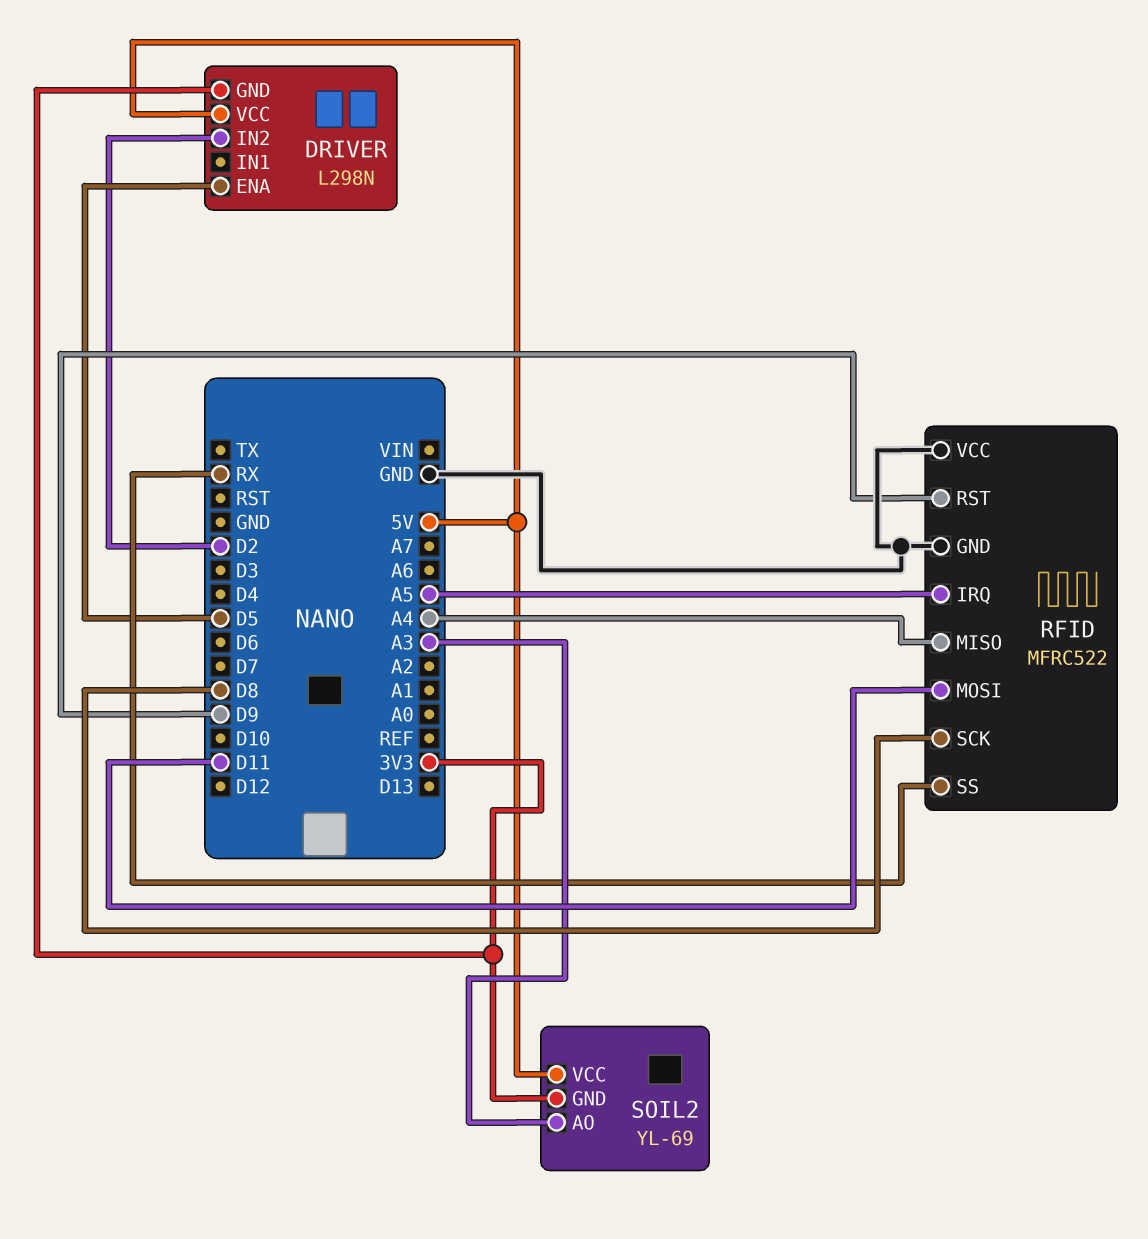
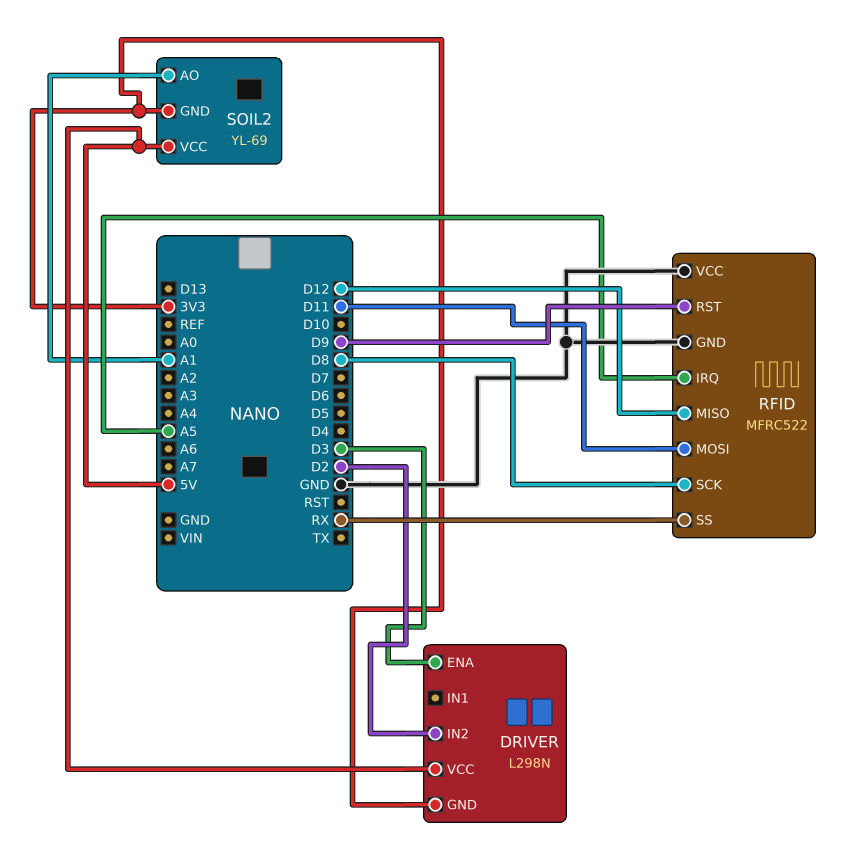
DRIVER pin ENA: D5 -> D3
RFID pin MISO: A4 -> D12
SOIL2 pin AO: A3 -> A1

